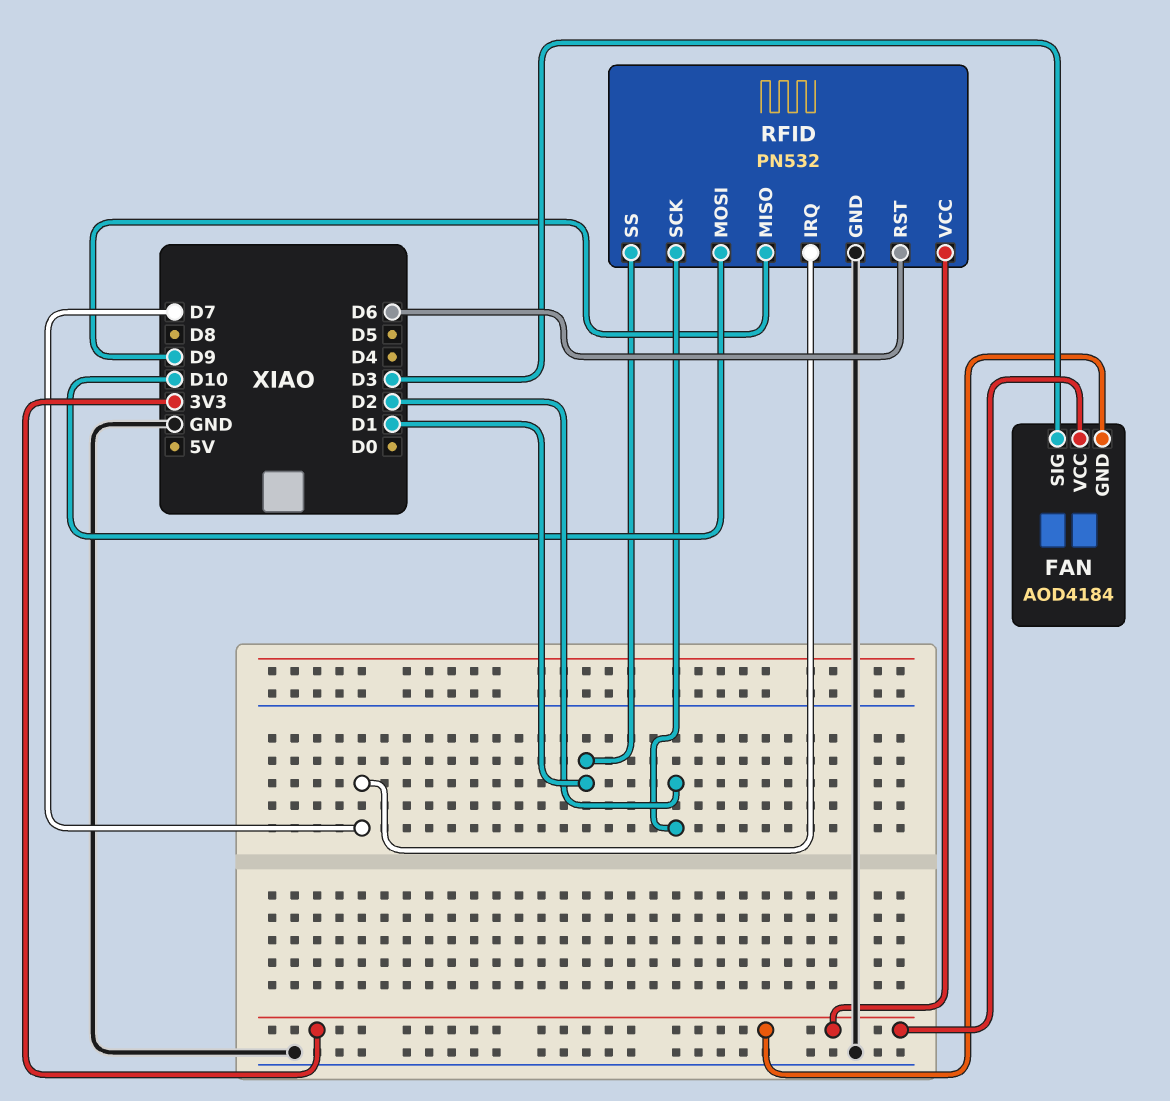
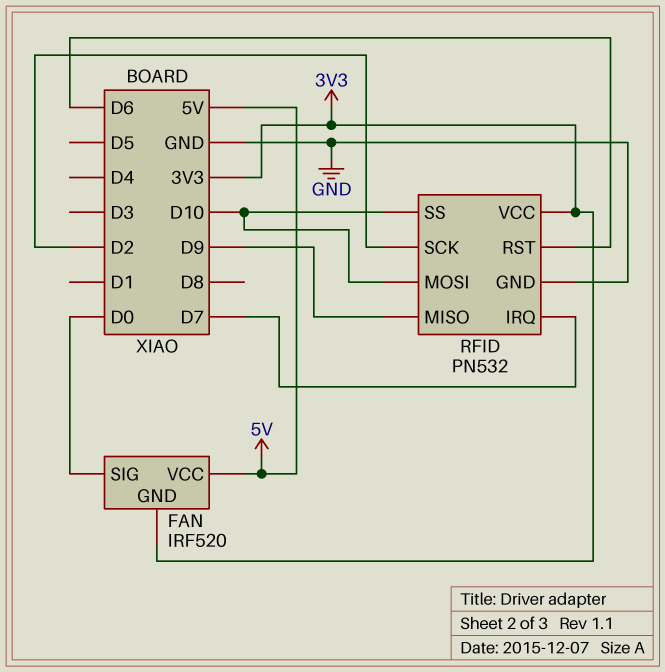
FAN: AOD4184 -> IRF520
FAN pin SIG: D3 -> D0
FAN pin VCC: 3V3 -> 5V
RFID pin SS: D1 -> D10

